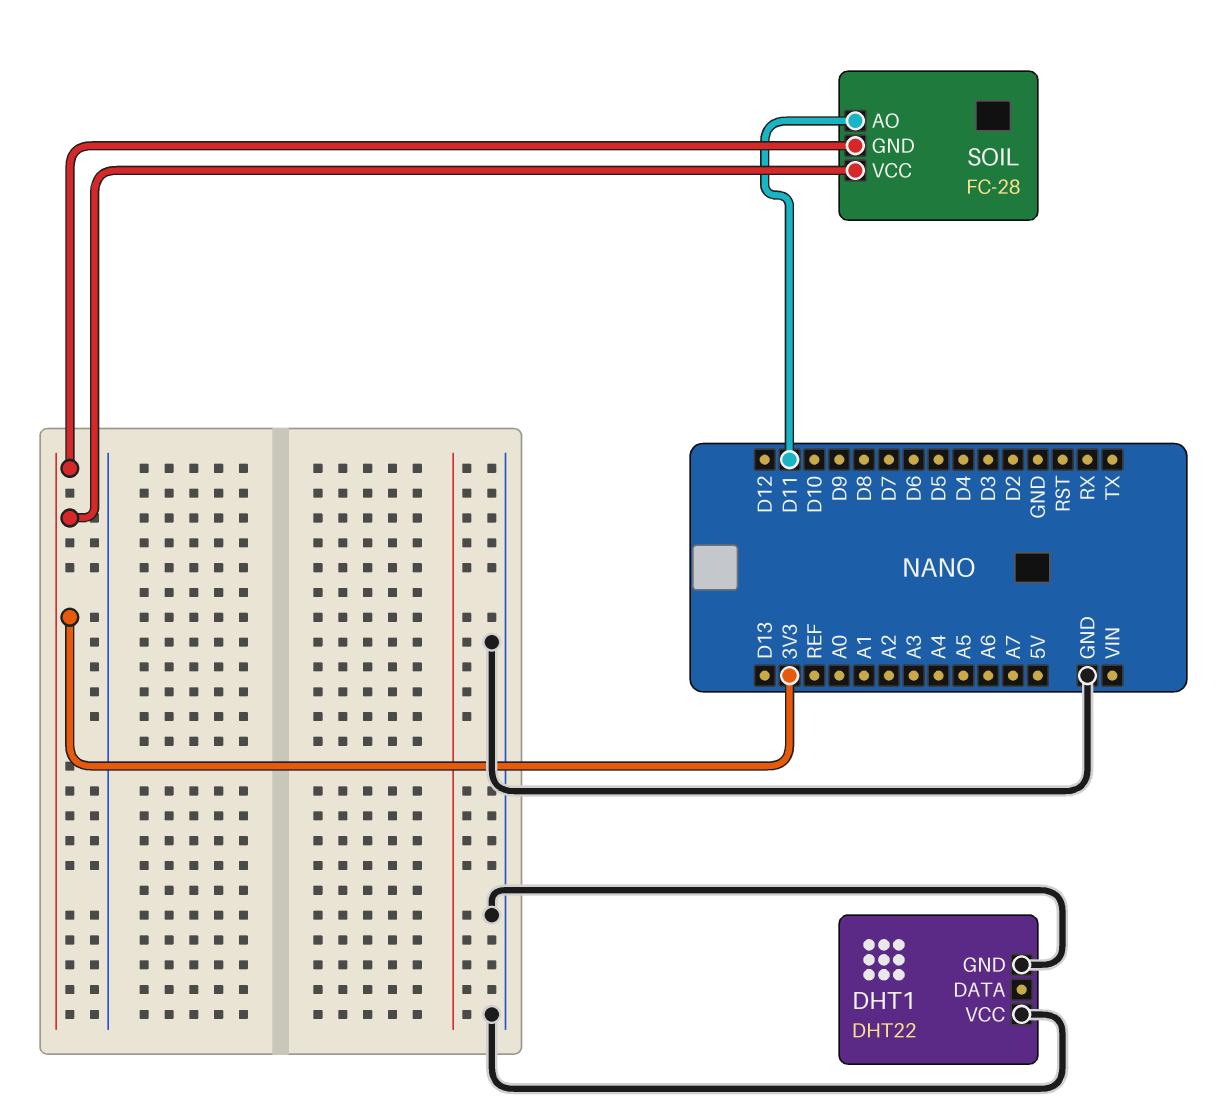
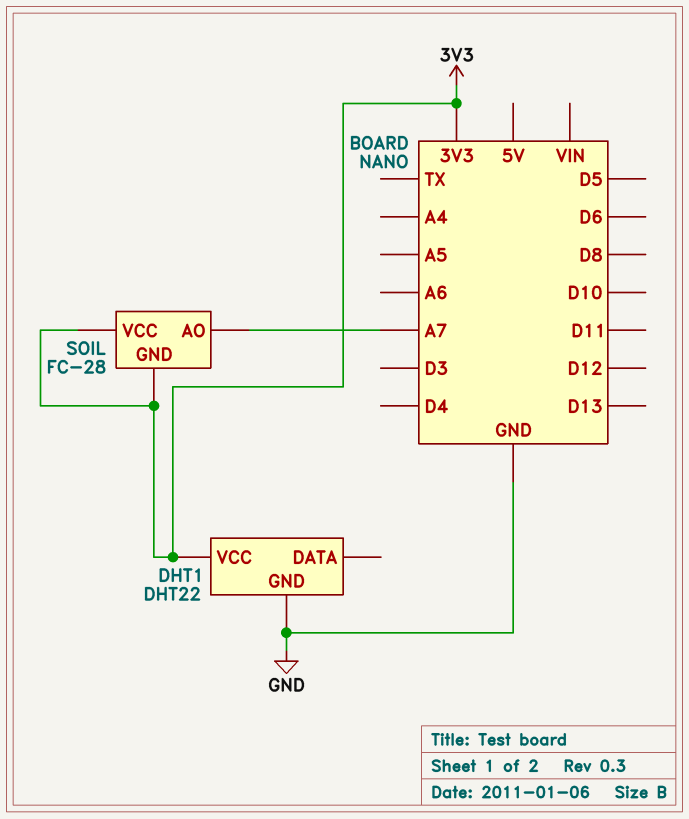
DHT1 pin VCC: GND -> 3V3
SOIL pin AO: D11 -> A7

